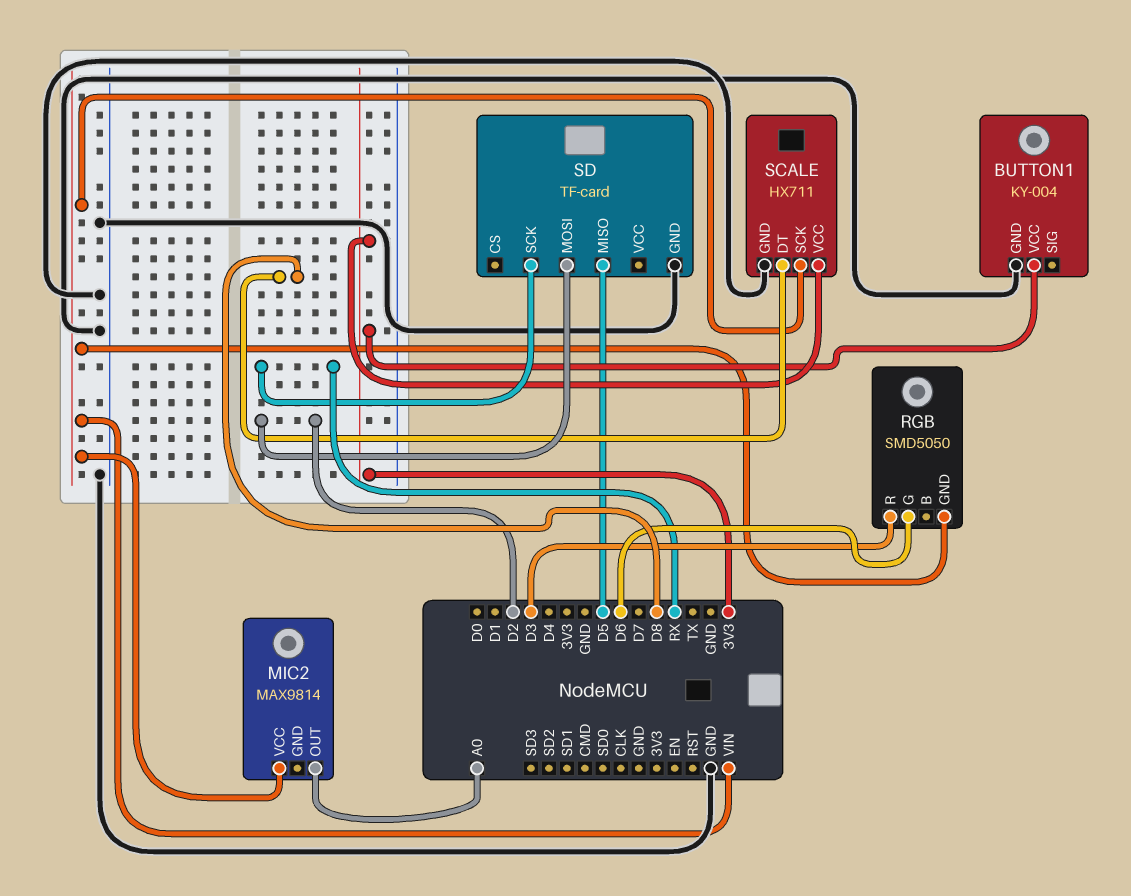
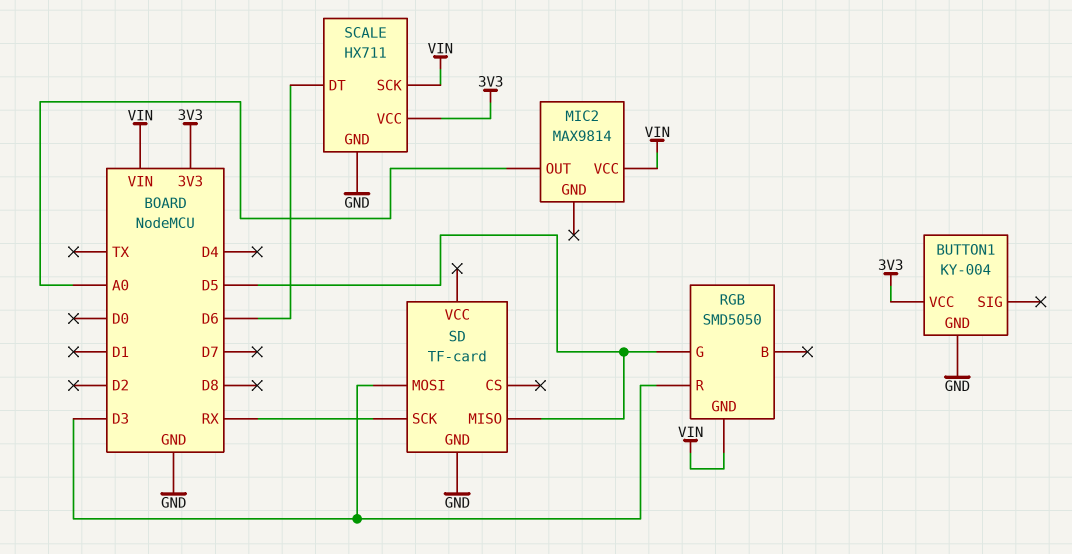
RGB pin G: D6 -> D5
SCALE pin DT: D8 -> D6
SD pin MOSI: D2 -> D3

